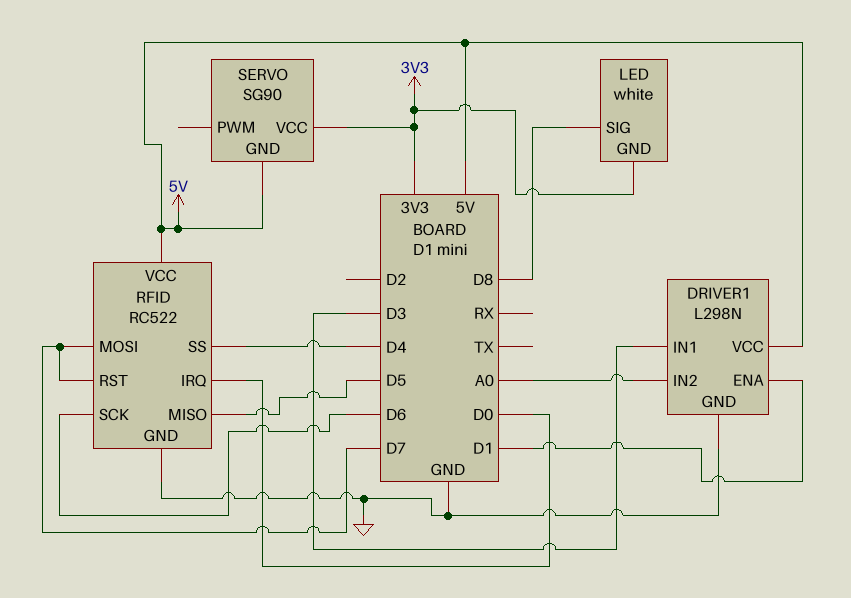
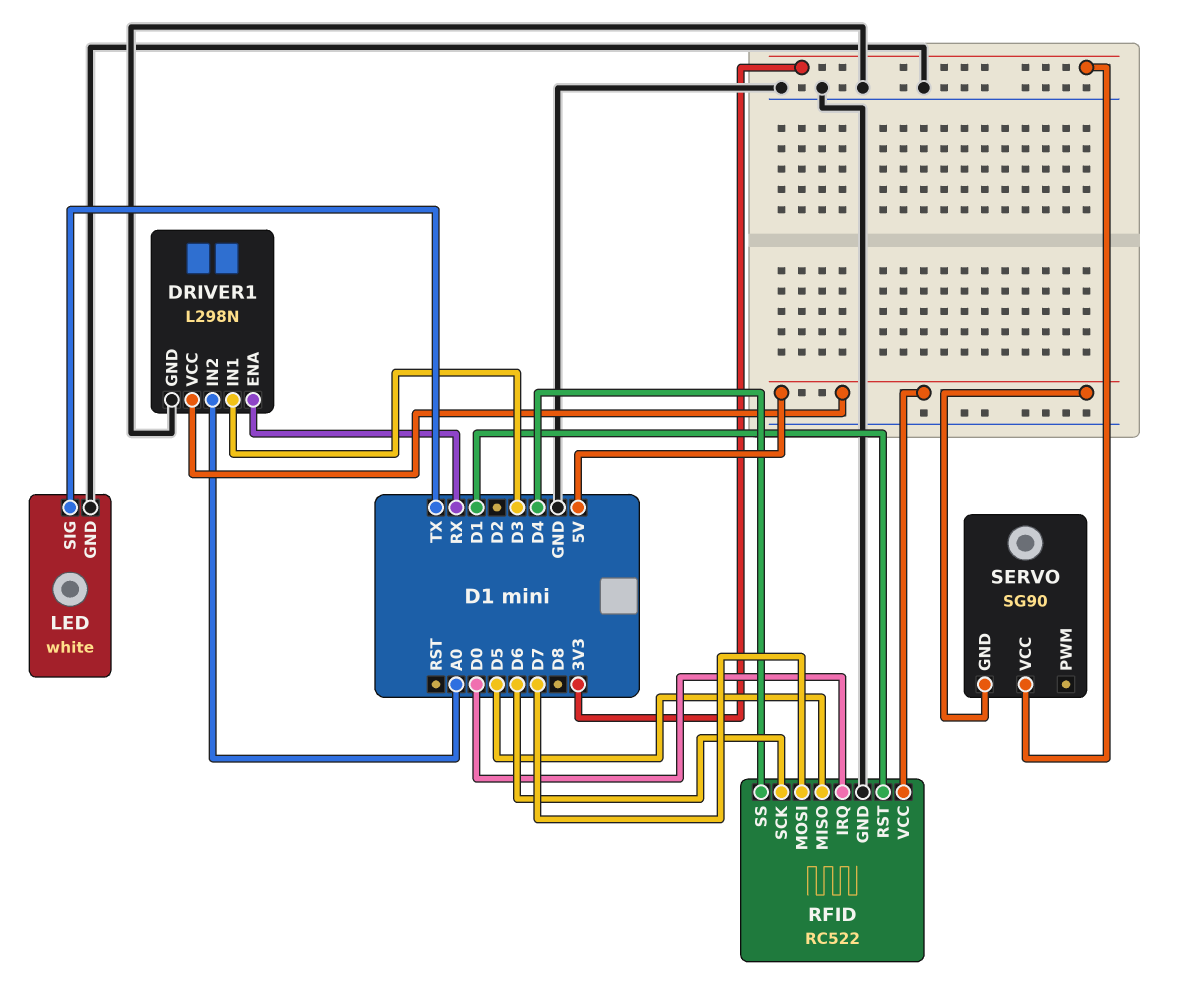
DRIVER1 pin ENA: D1 -> RX
LED pin GND: 3V3 -> GND
LED pin SIG: D8 -> TX
RFID pin RST: D7 -> D1

